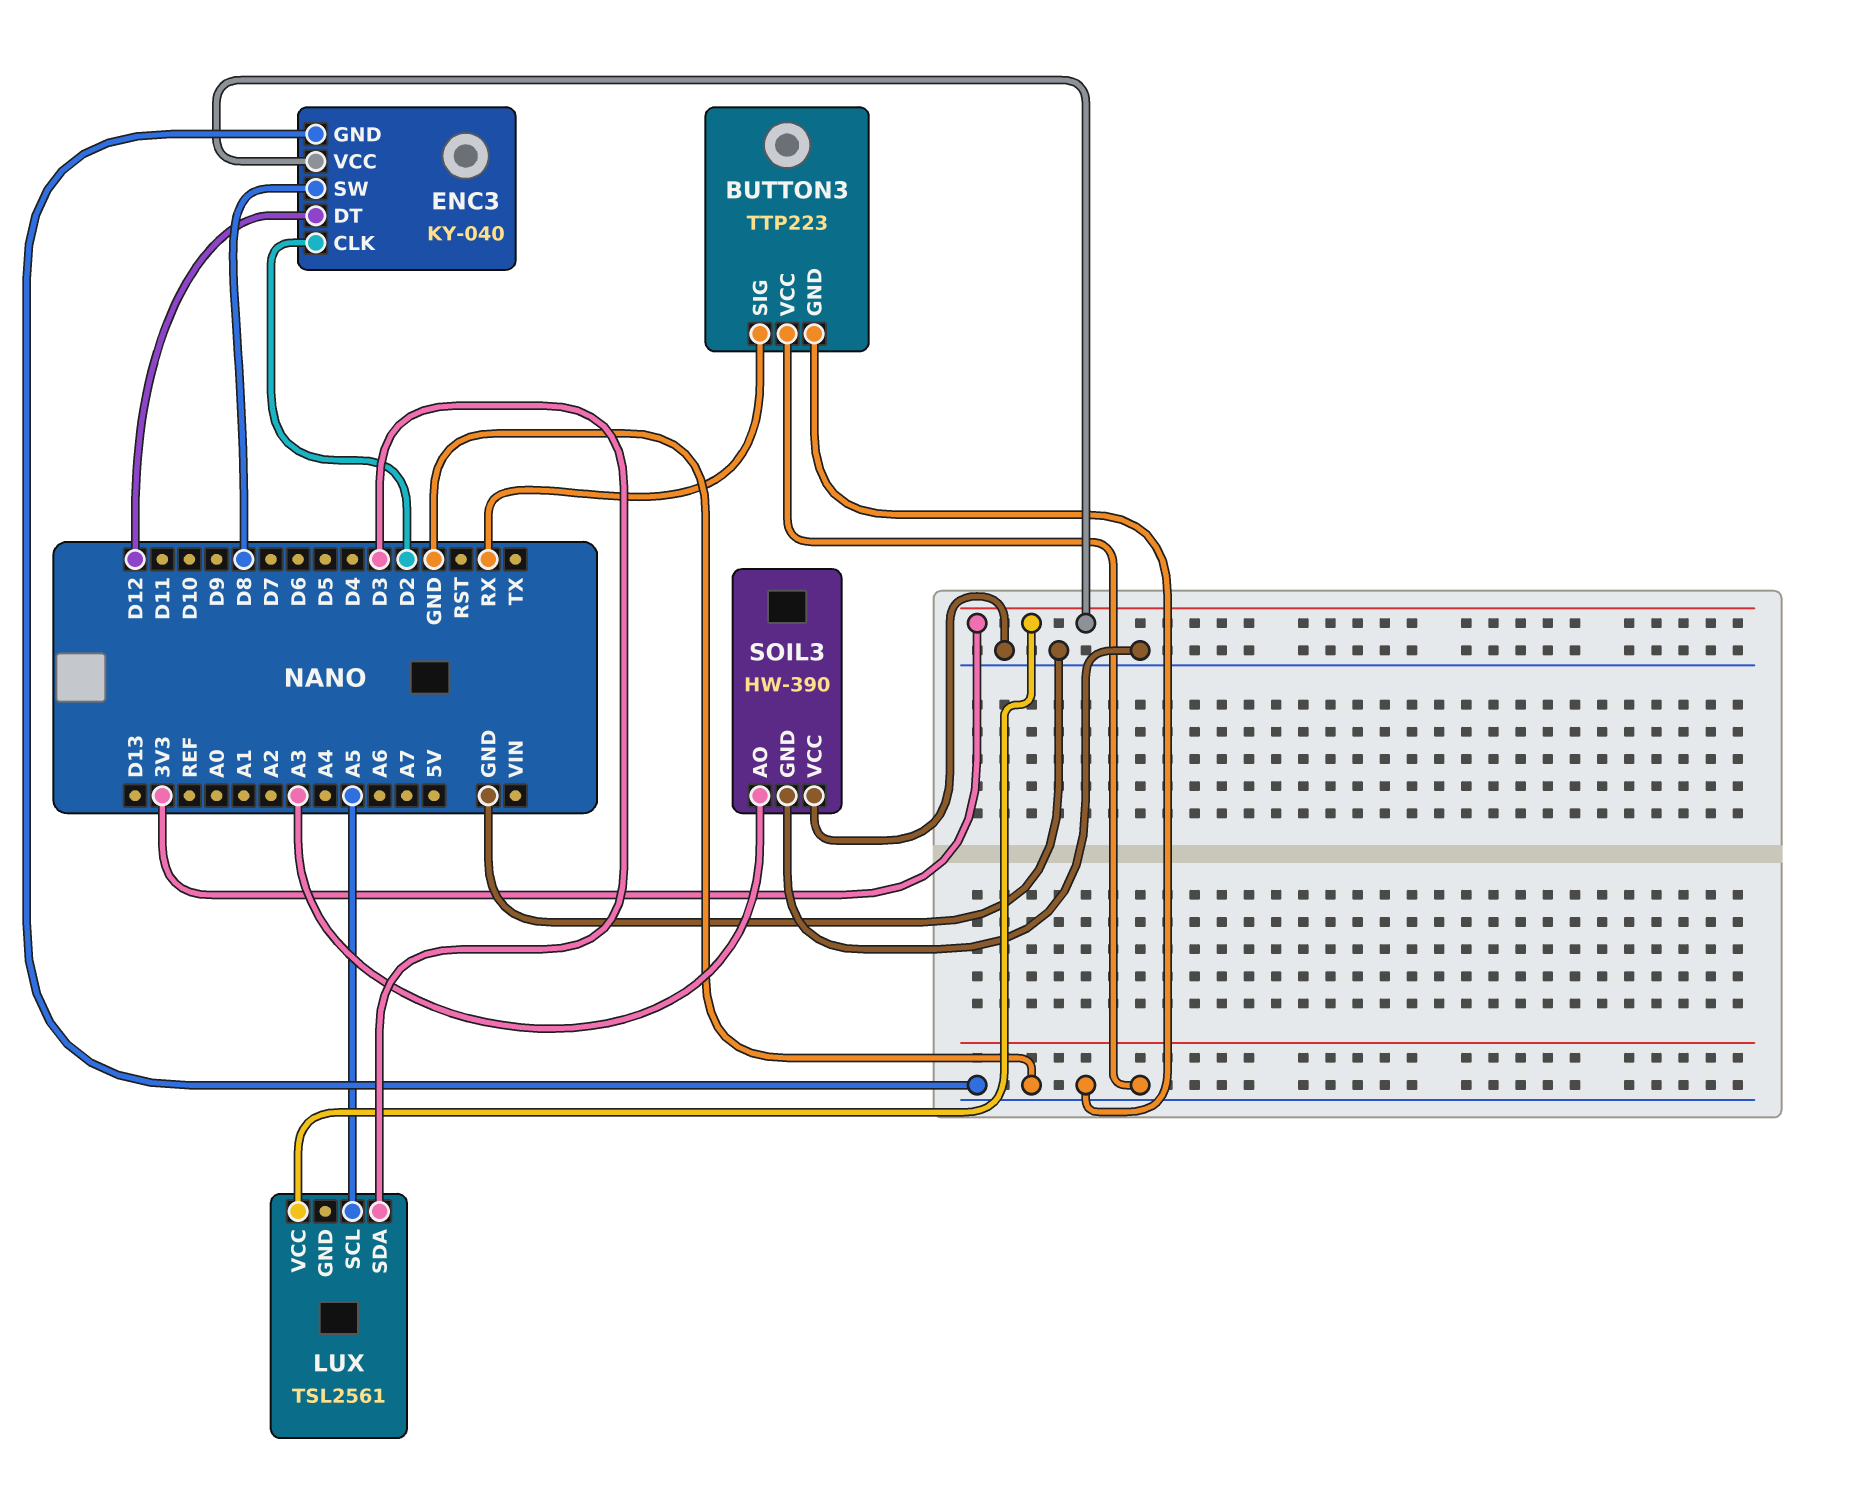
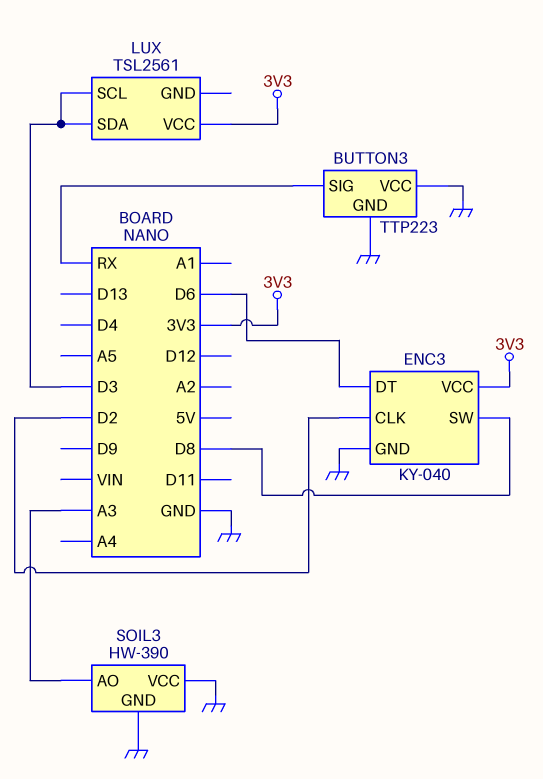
ENC3 pin DT: D12 -> D6
LUX pin SCL: A5 -> D3

